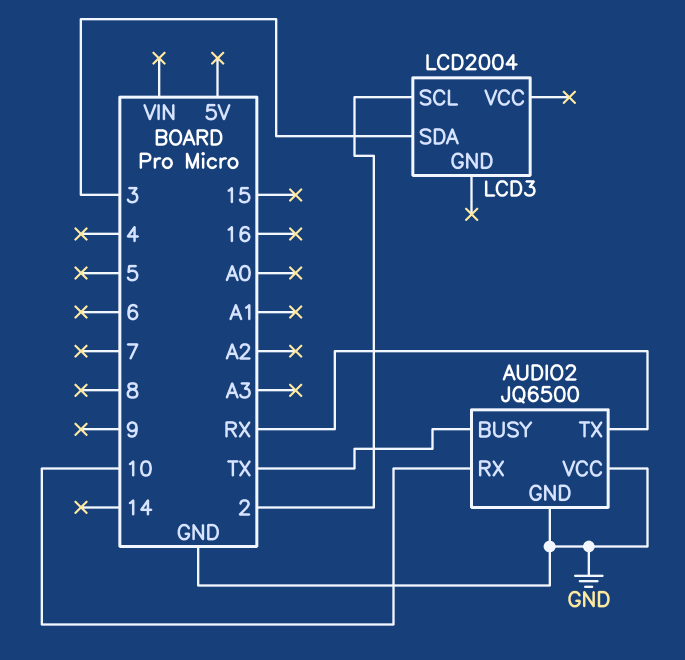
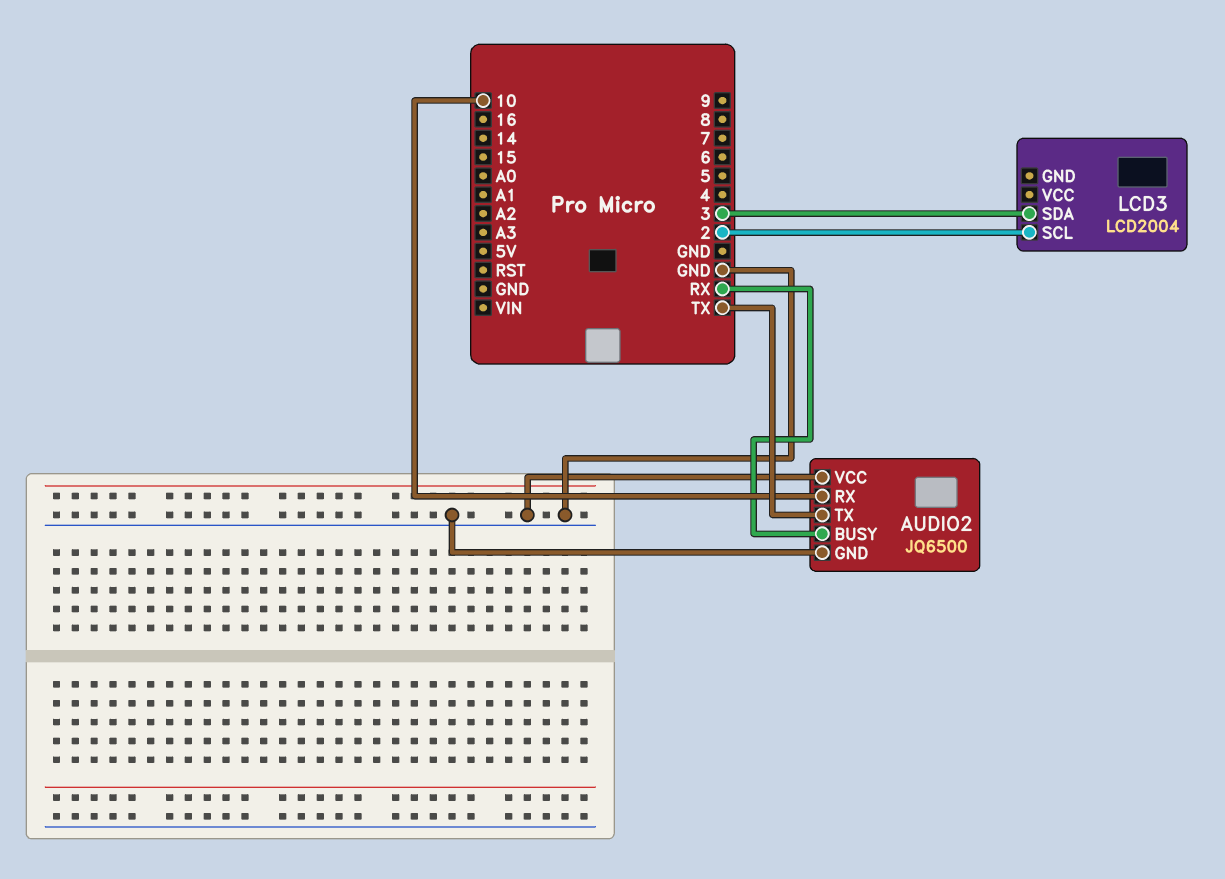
AUDIO2 pin BUSY: TX -> RX
AUDIO2 pin TX: RX -> TX

